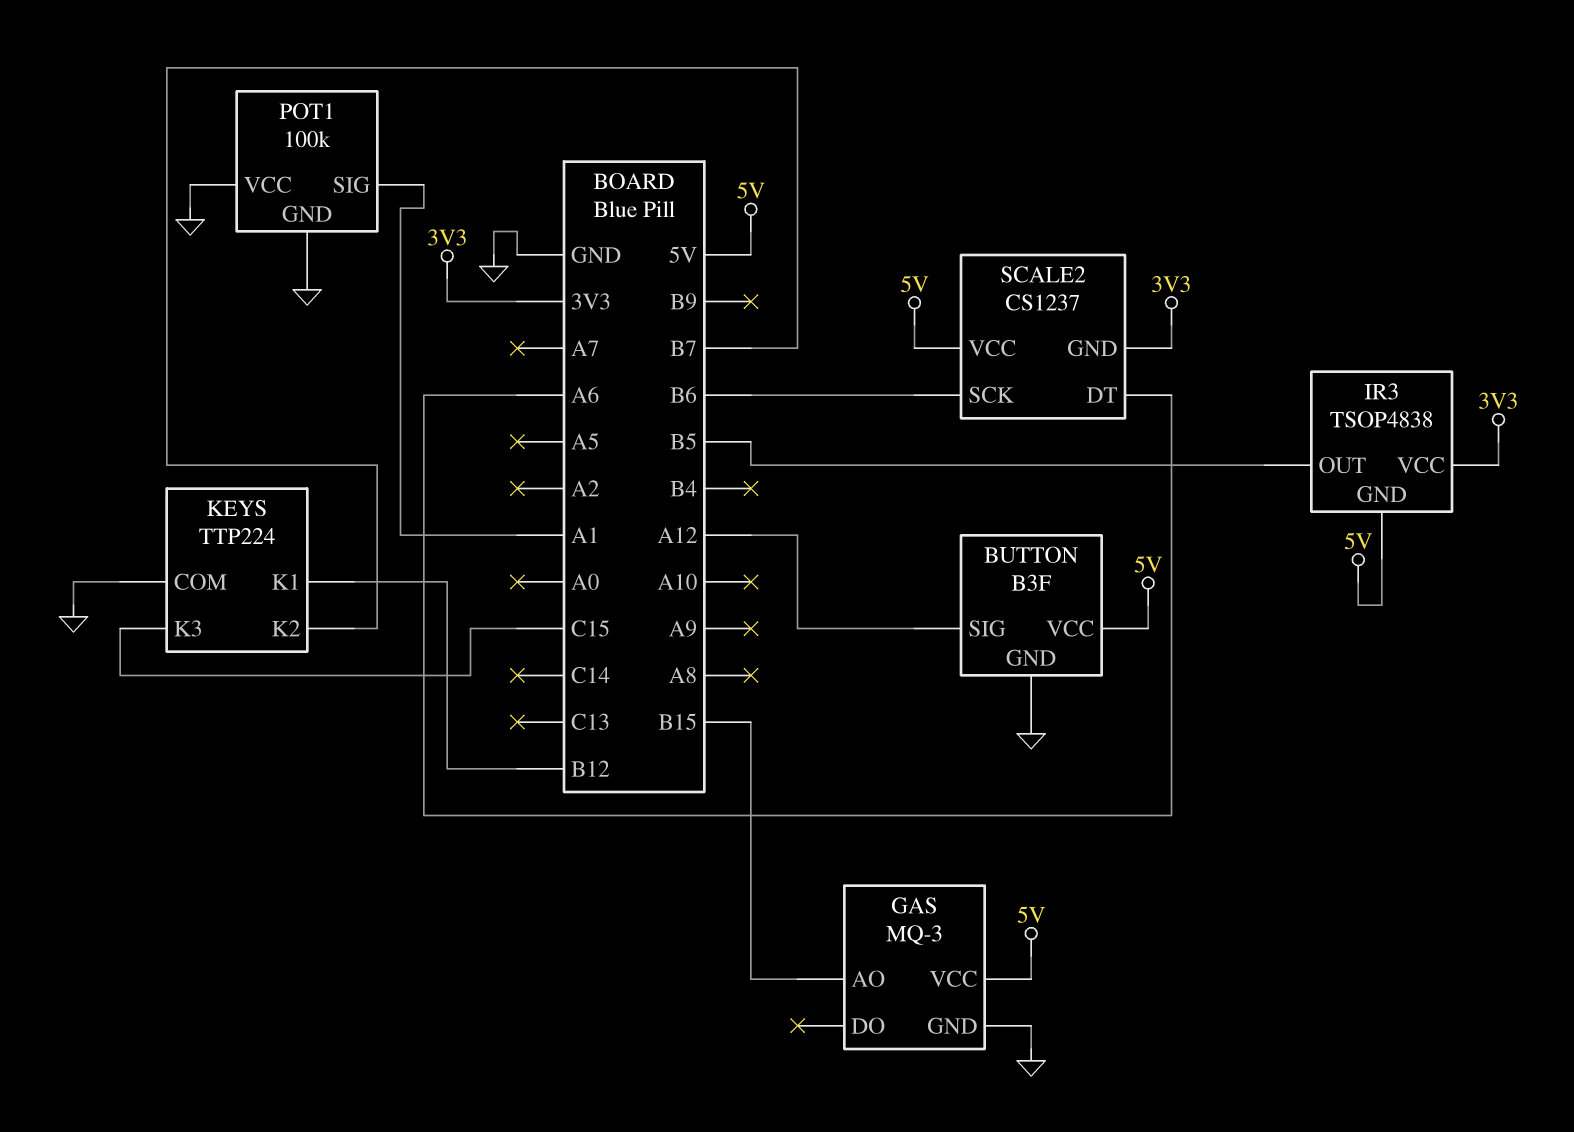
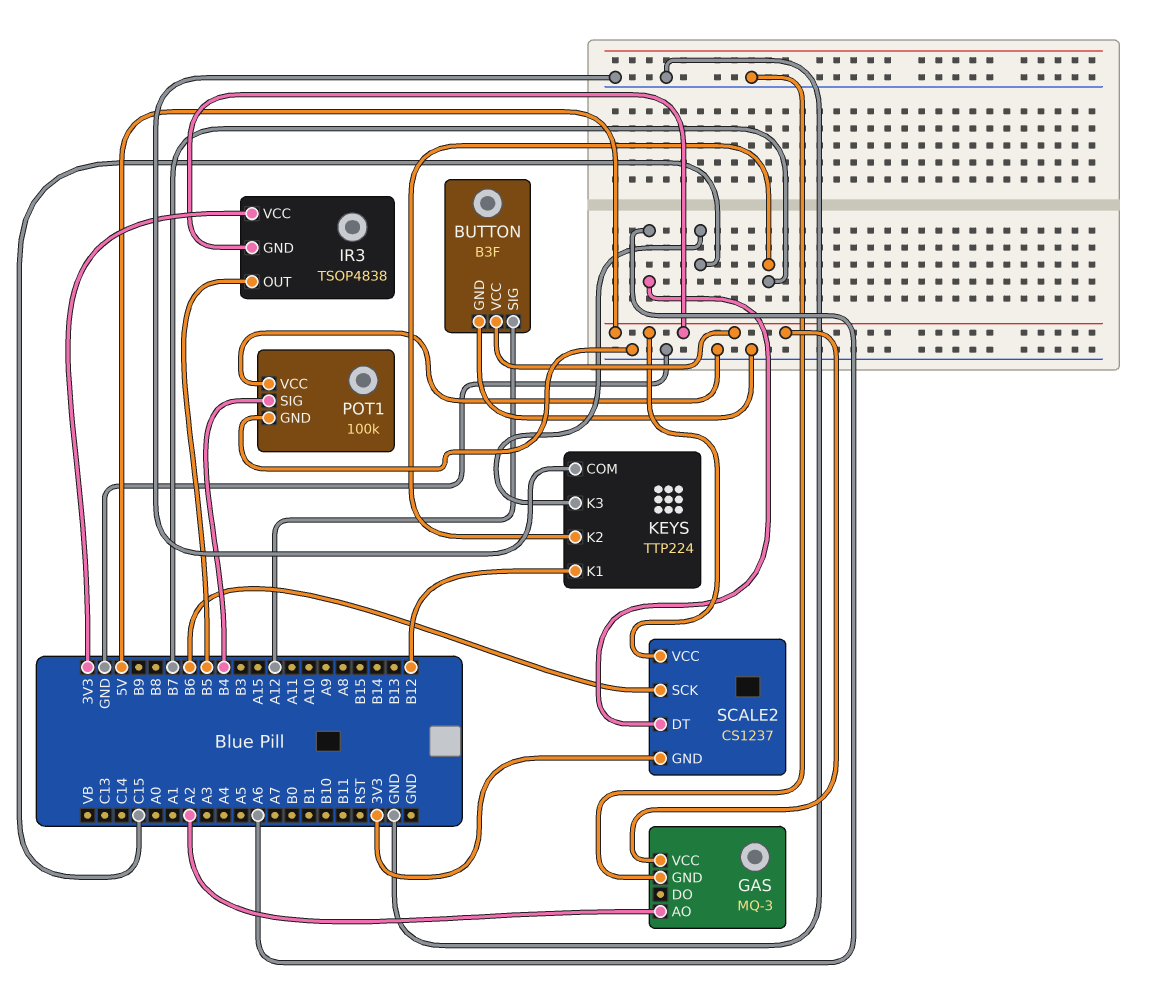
GAS pin AO: B15 -> A2
POT1 pin SIG: A1 -> B4

